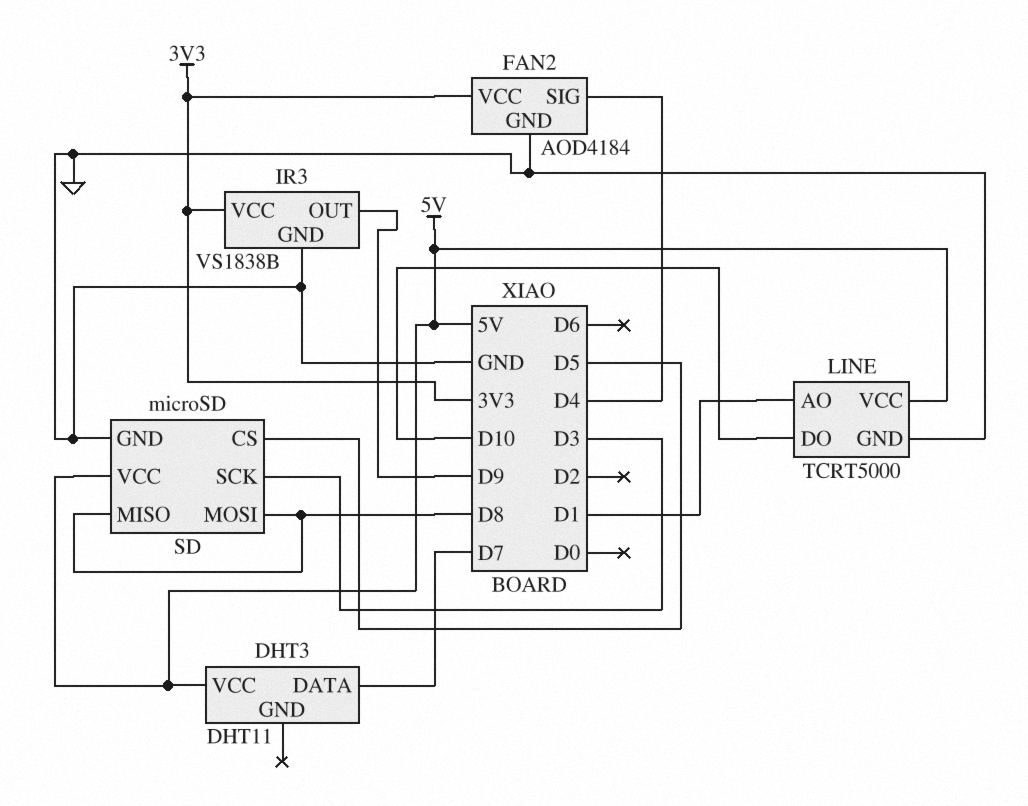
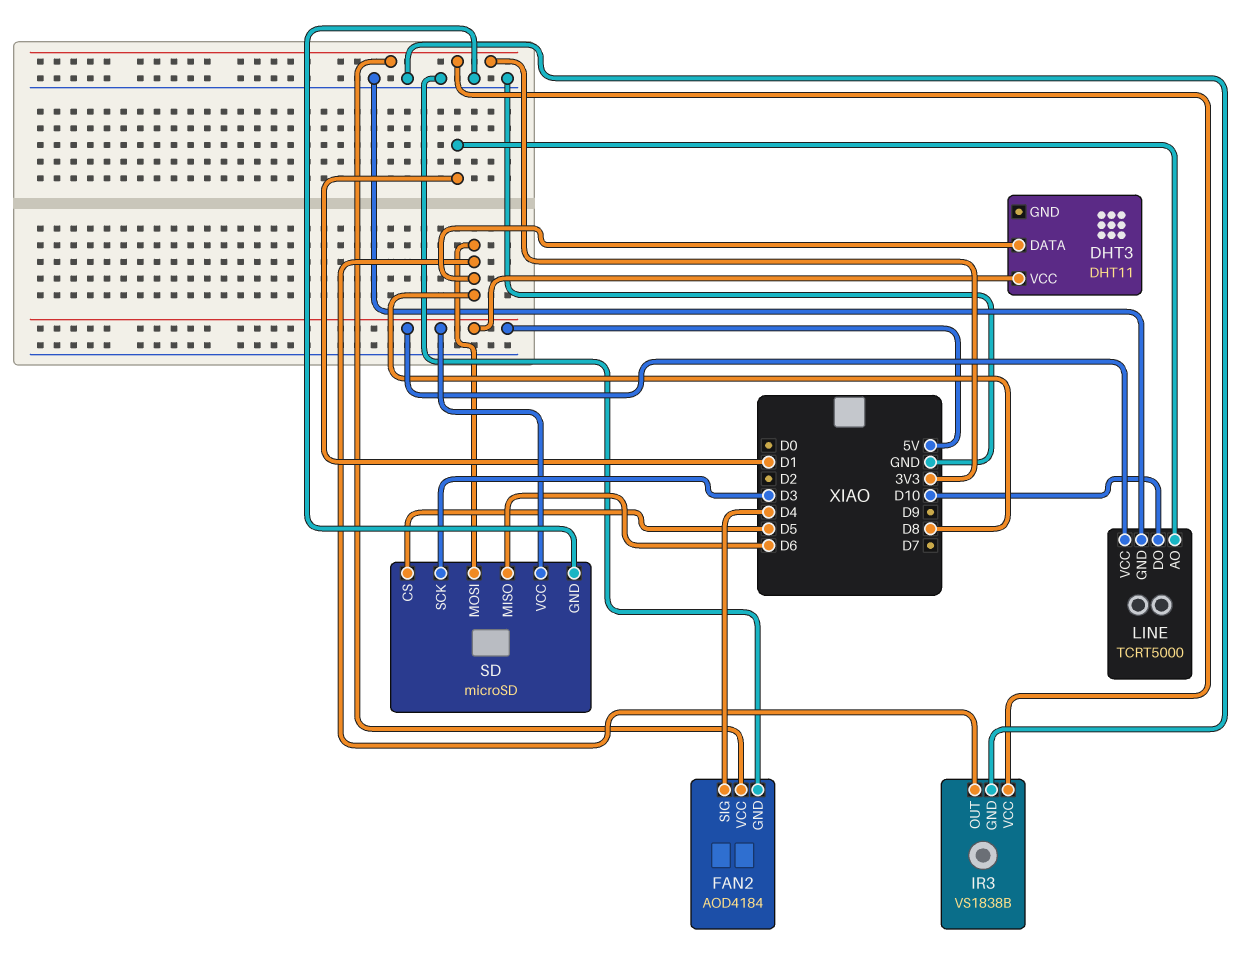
DHT3 pin DATA: D7 -> D8
IR3 pin OUT: D9 -> D8
SD pin MISO: D8 -> D6

